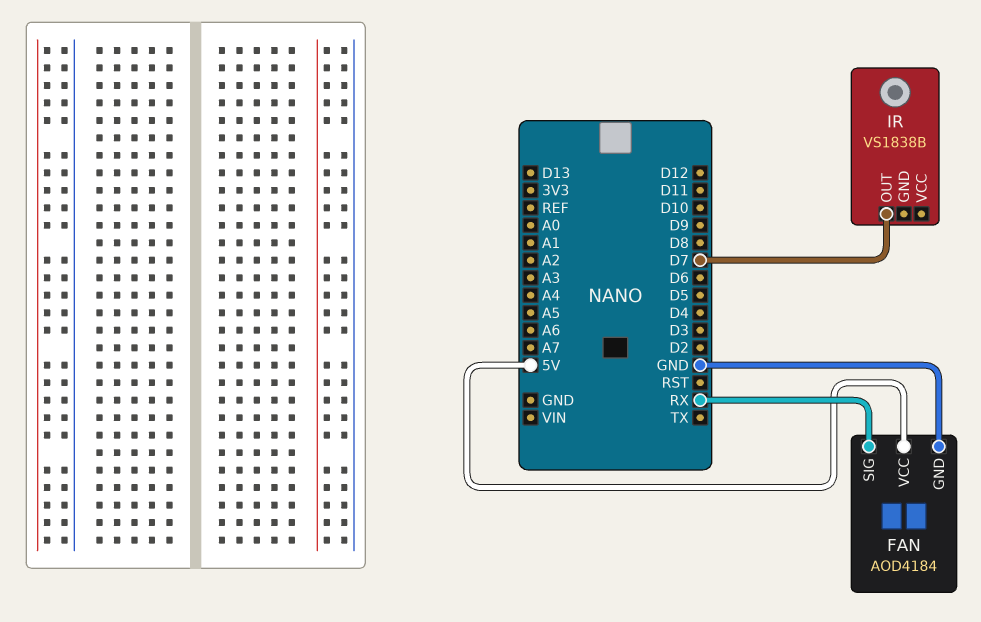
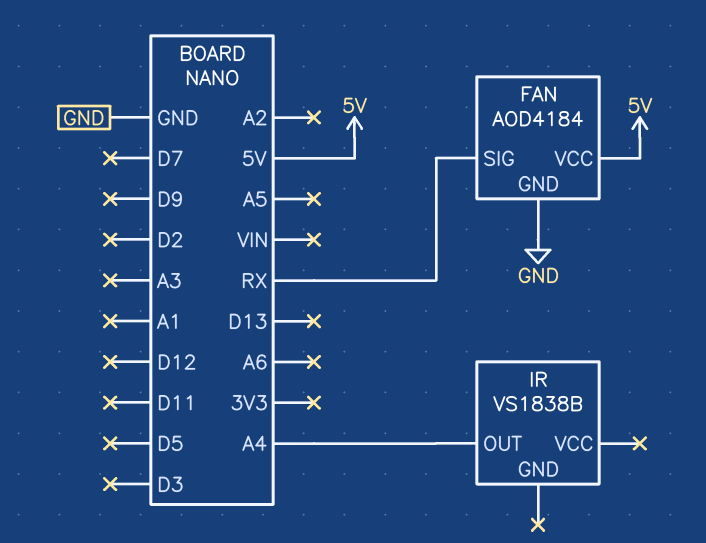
IR pin OUT: D7 -> A4

